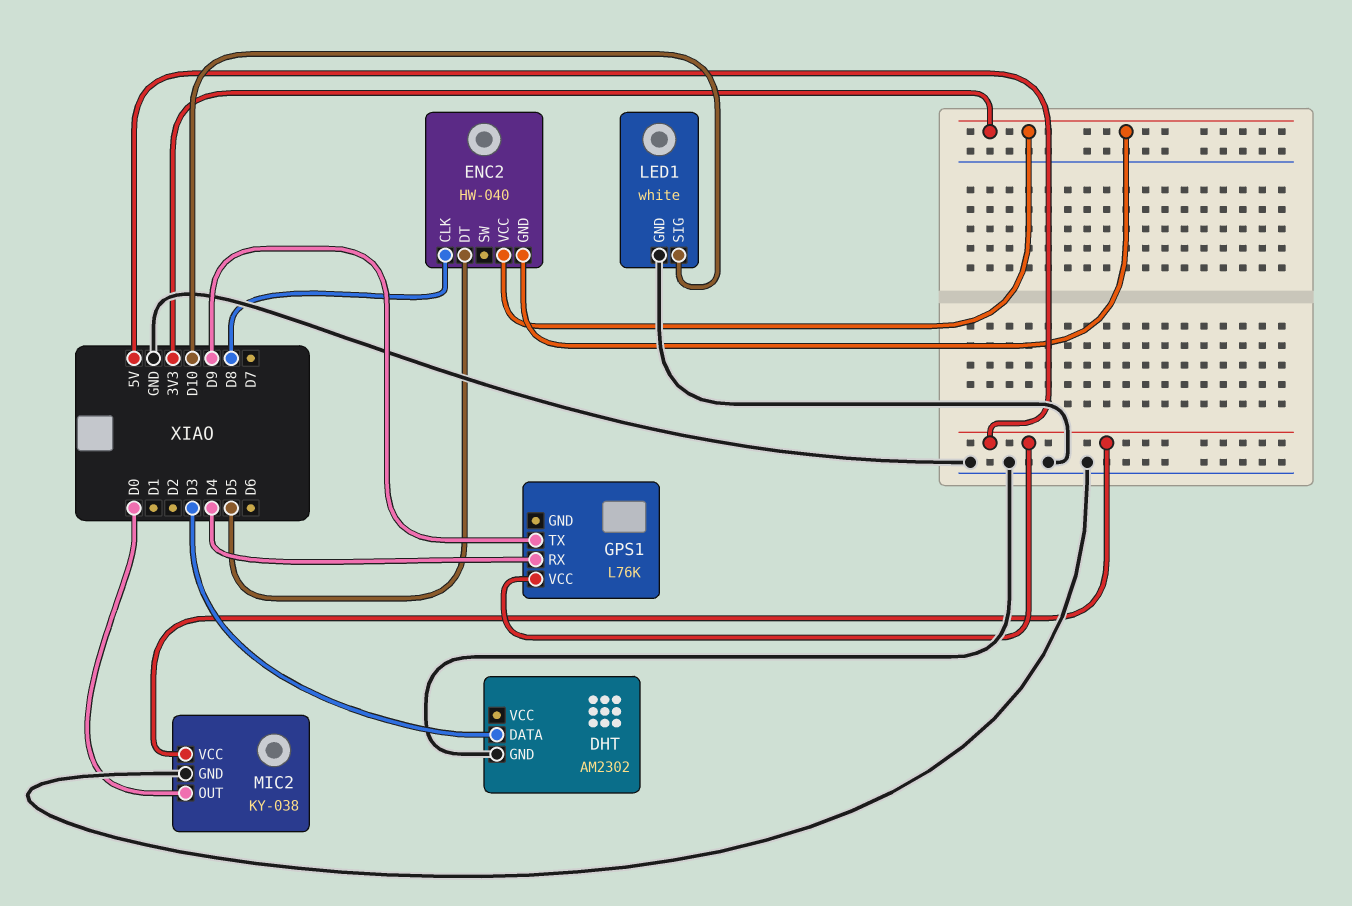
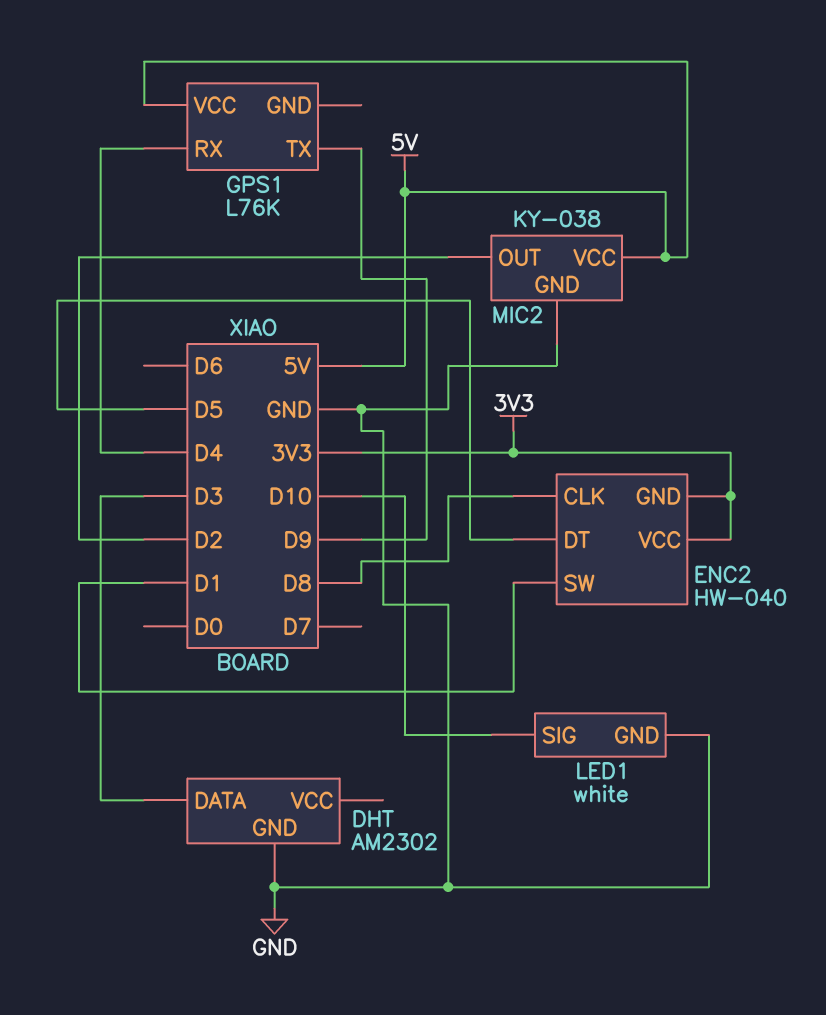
ENC2 pin SW: none -> D1
MIC2 pin OUT: D0 -> D2

